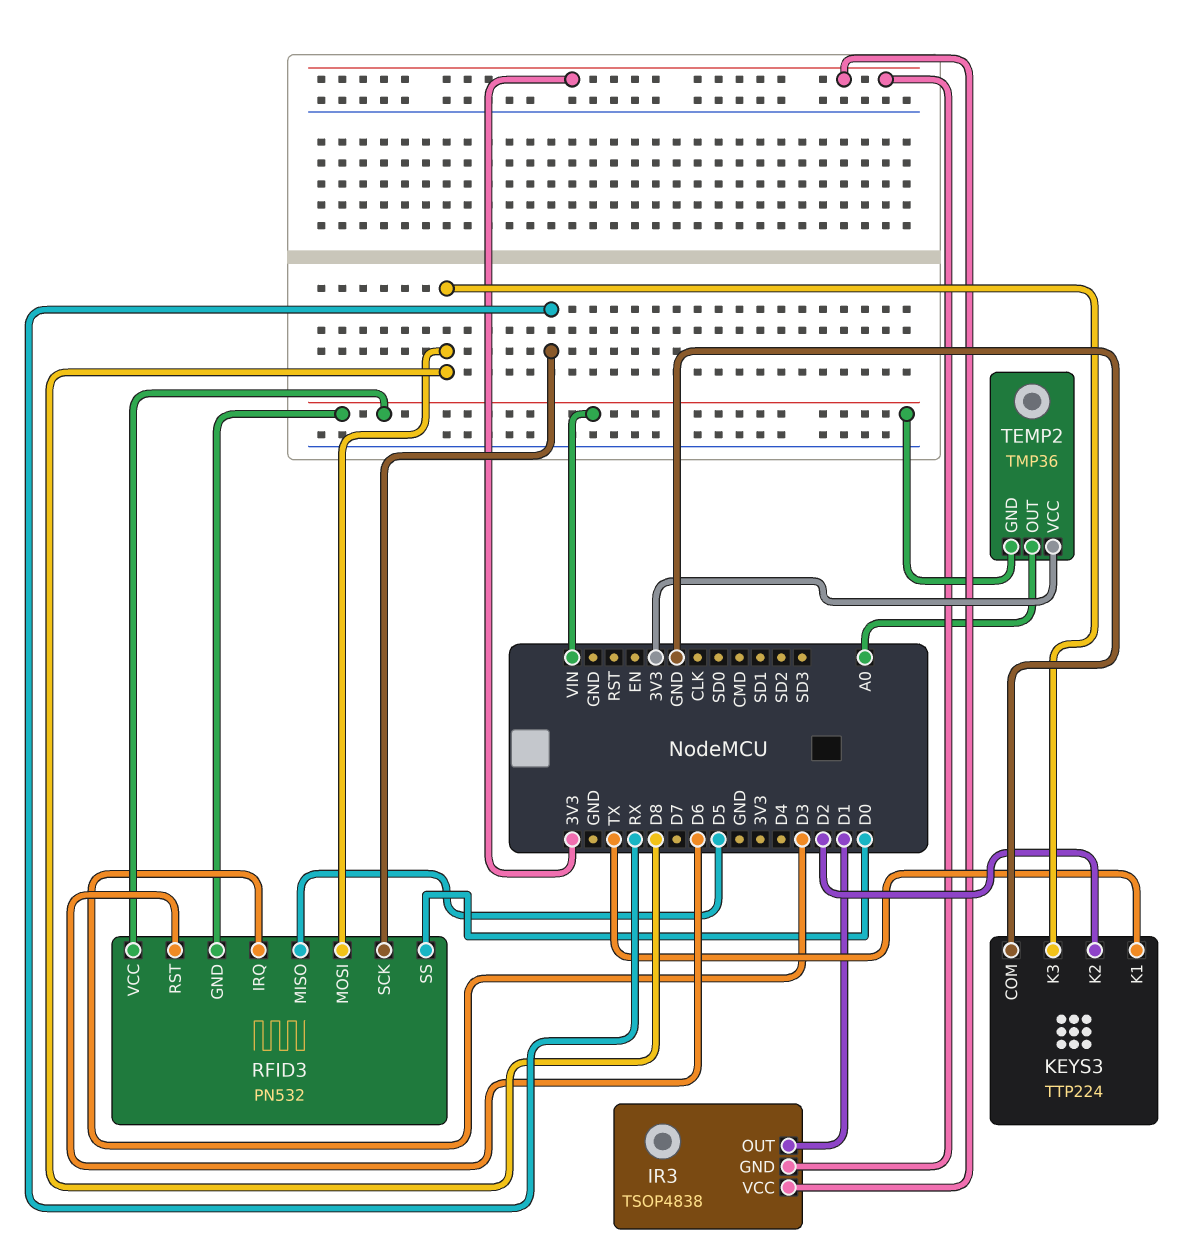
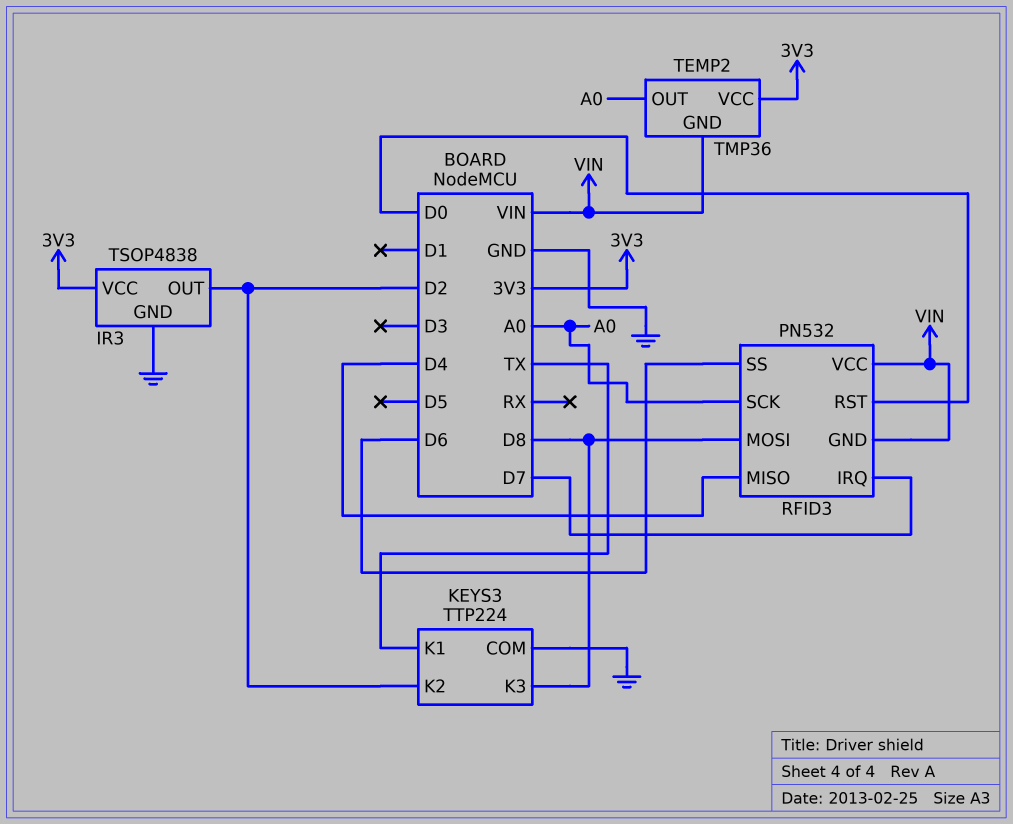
IR3 pin GND: 3V3 -> GND
IR3 pin OUT: D1 -> D2
RFID3 pin IRQ: D3 -> D7
RFID3 pin MISO: D5 -> D4
RFID3 pin RST: D6 -> D0
RFID3 pin SCK: RX -> A0
RFID3 pin SS: D0 -> D6

